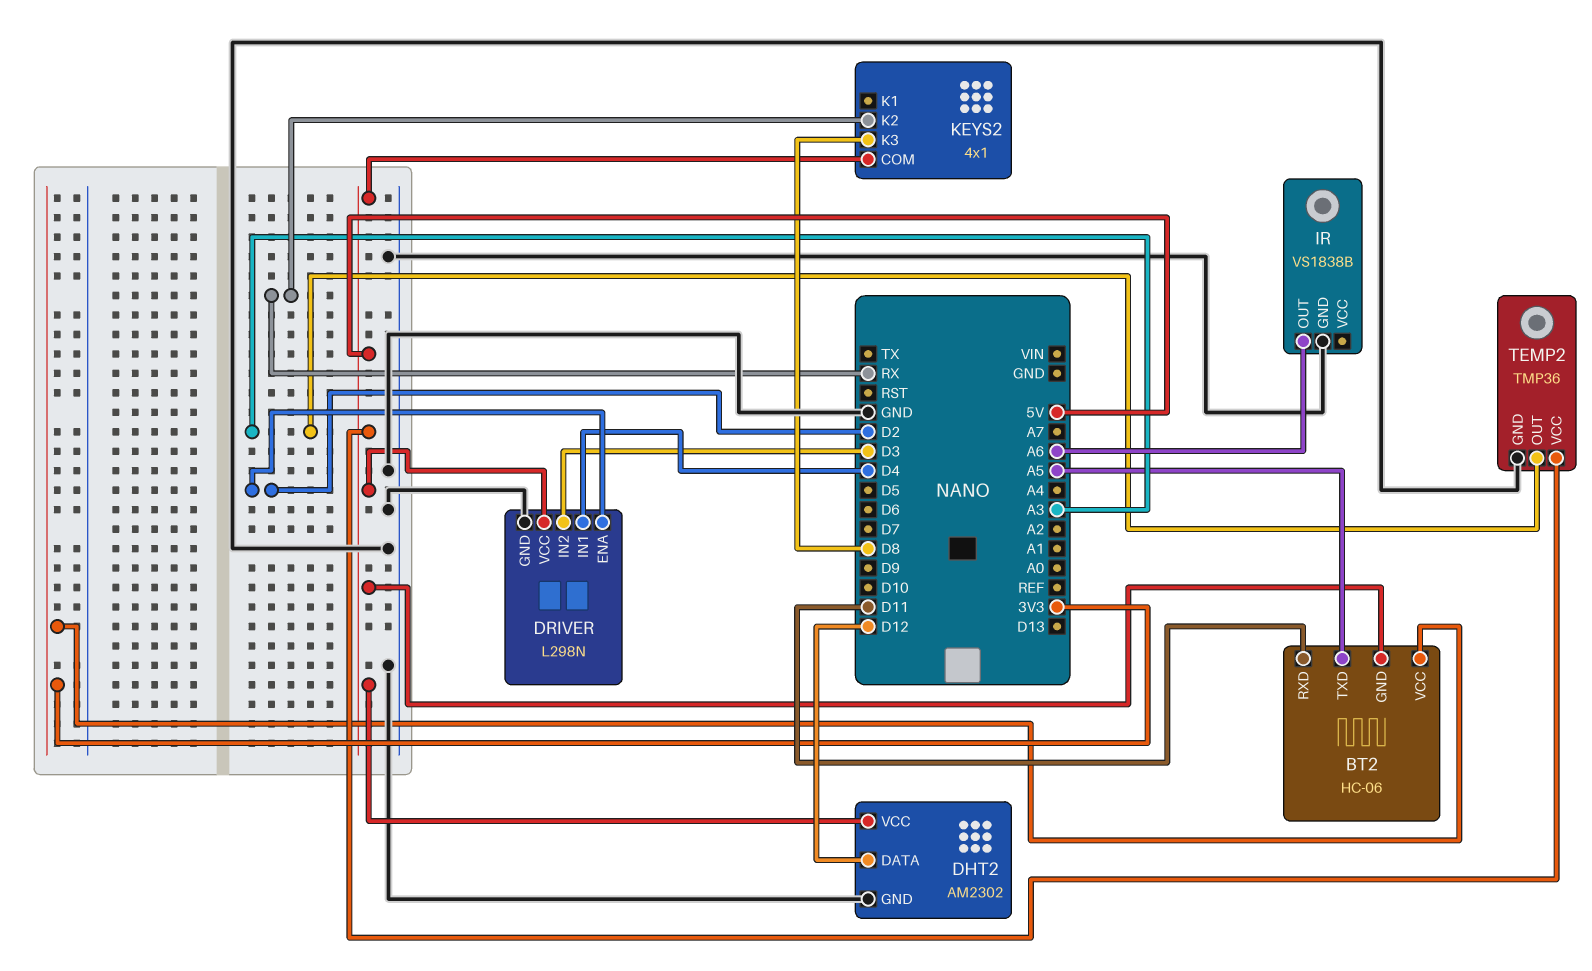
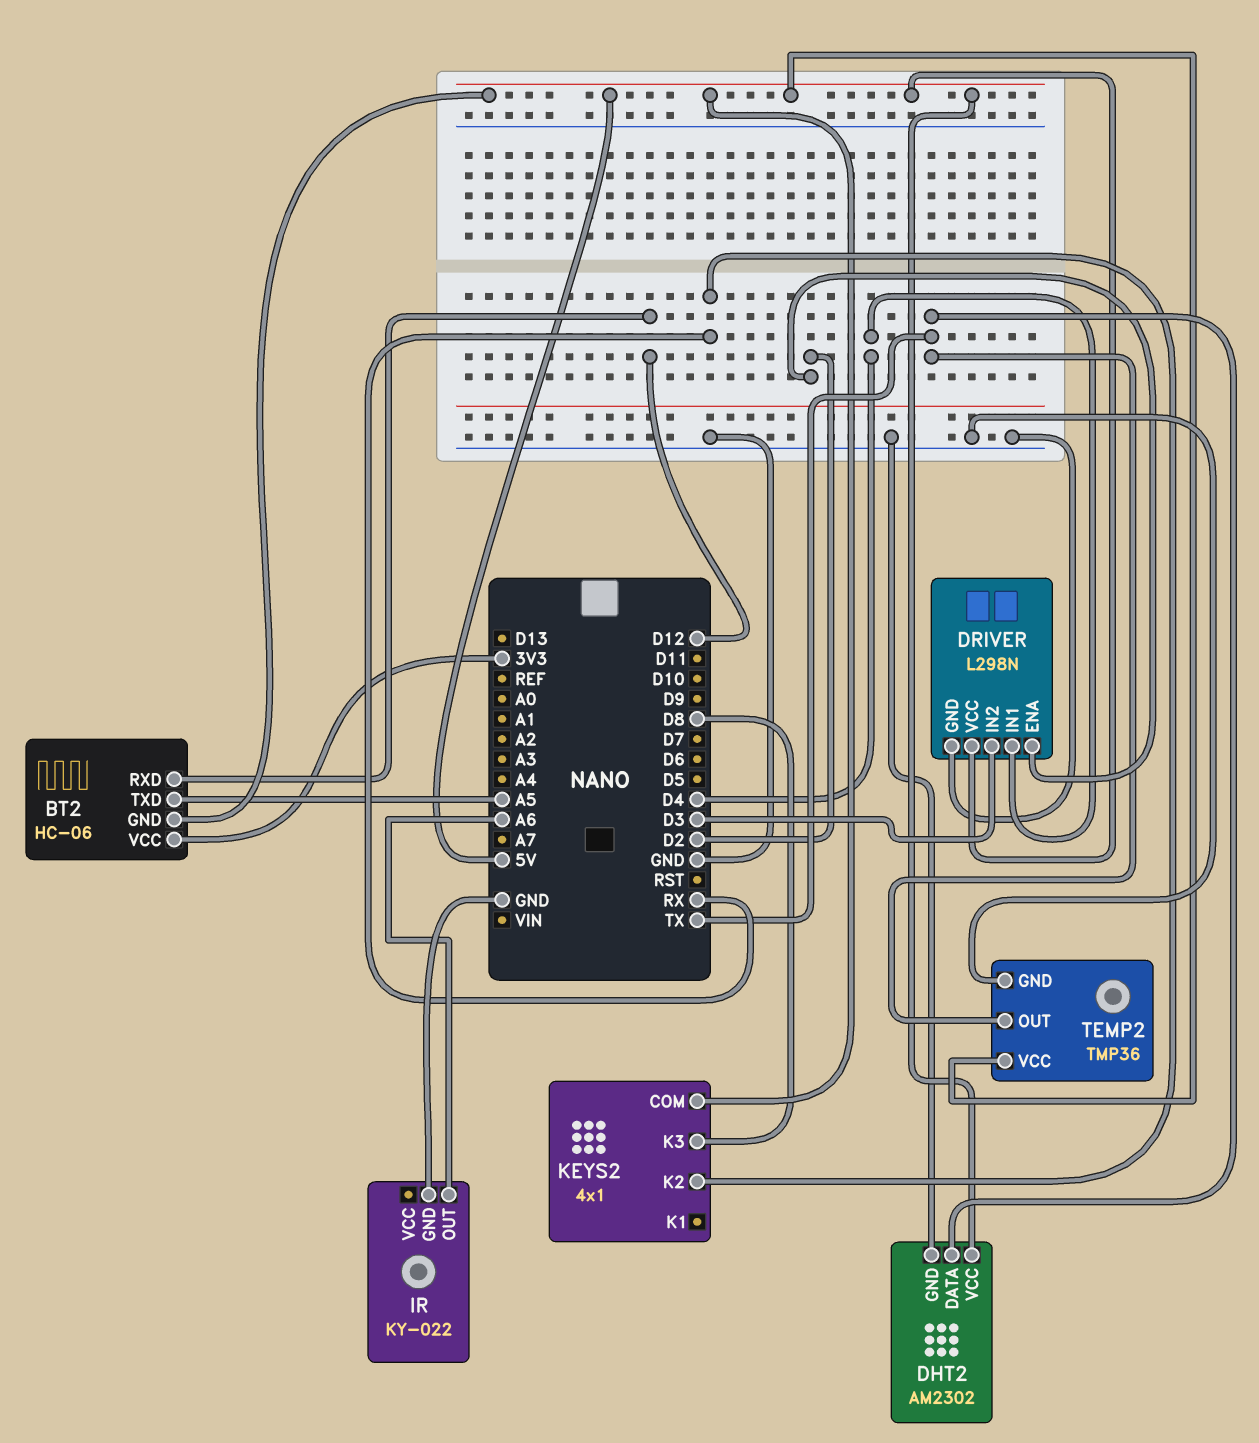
BT2 pin RXD: D11 -> D12
DHT2 pin DATA: D12 -> TX
IR: VS1838B -> KY-022
TEMP2 pin OUT: A3 -> TX

